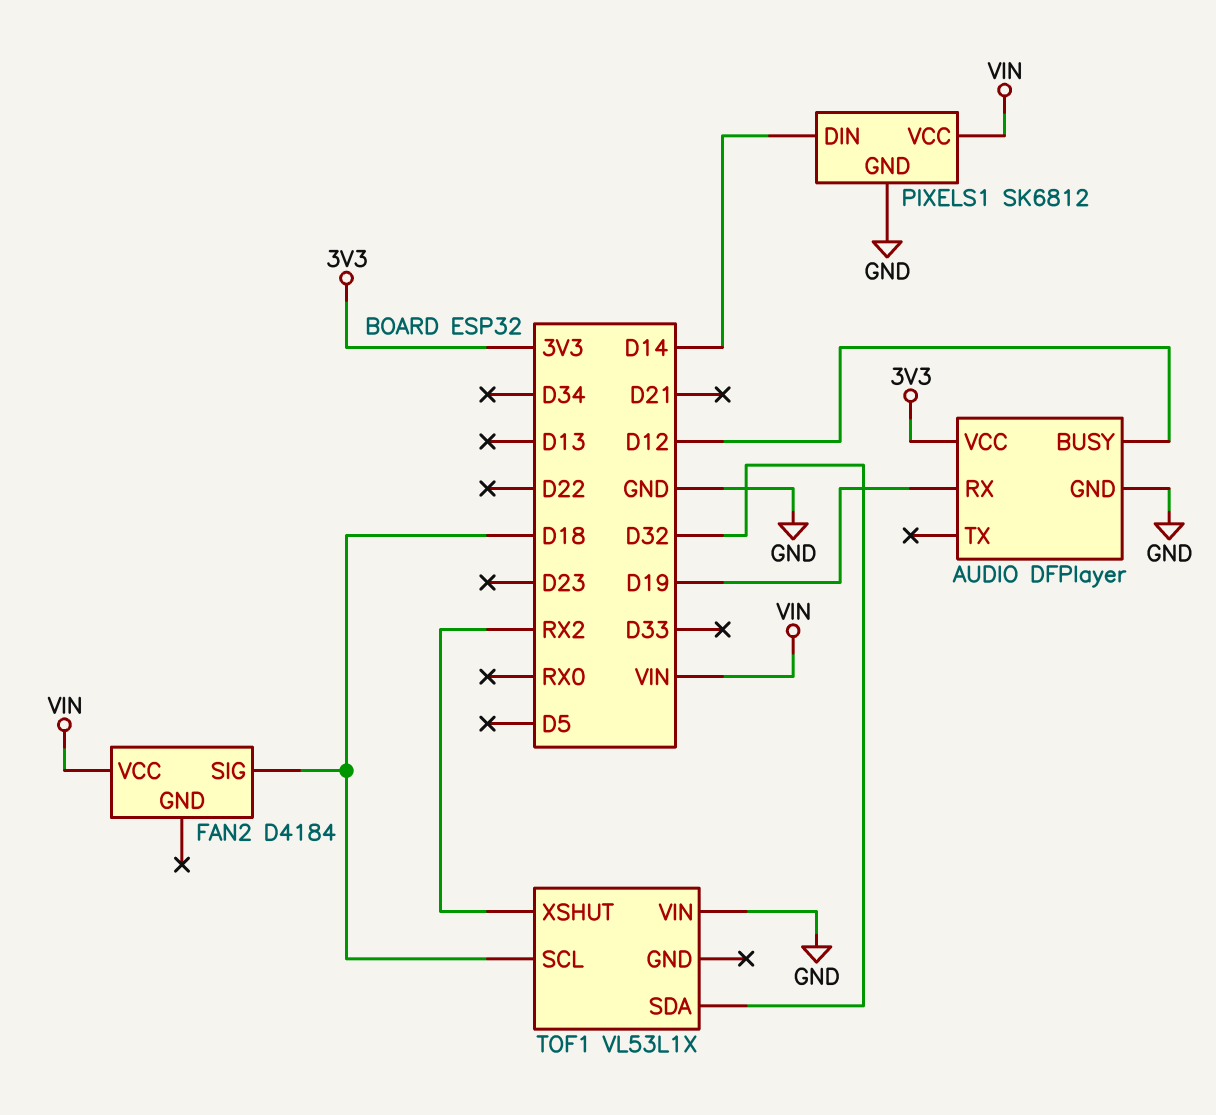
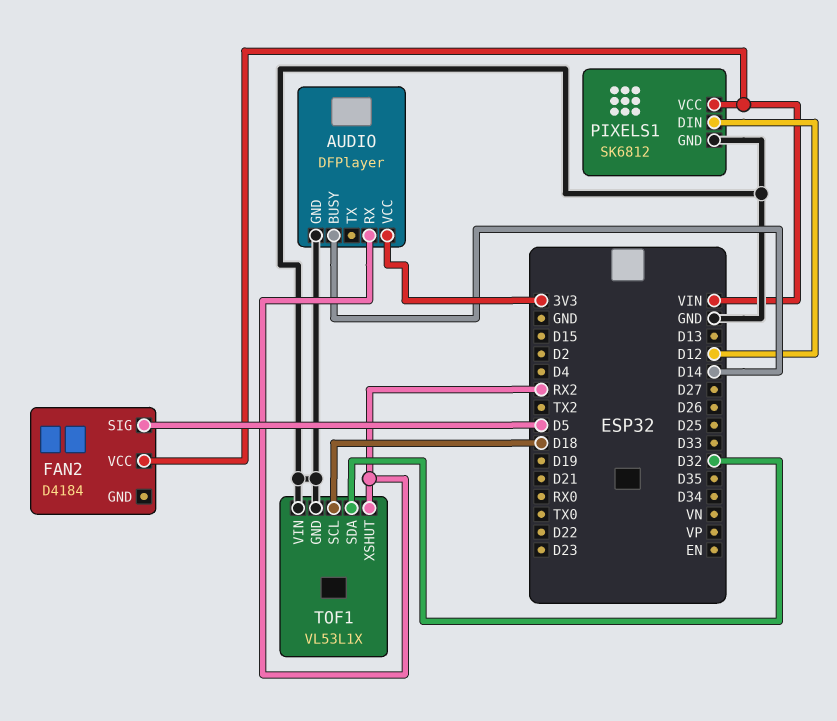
AUDIO pin BUSY: D12 -> D14
AUDIO pin RX: D19 -> RX2
FAN2 pin SIG: D18 -> D5
PIXELS1 pin DIN: D14 -> D12
TOF1 pin GND: none -> GND

